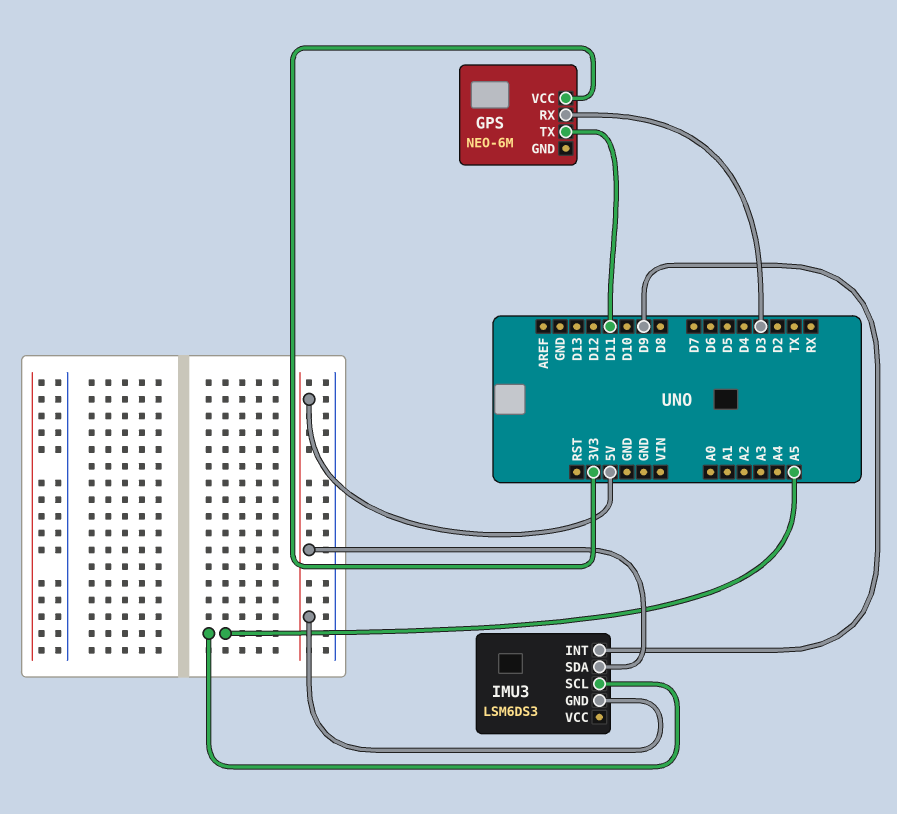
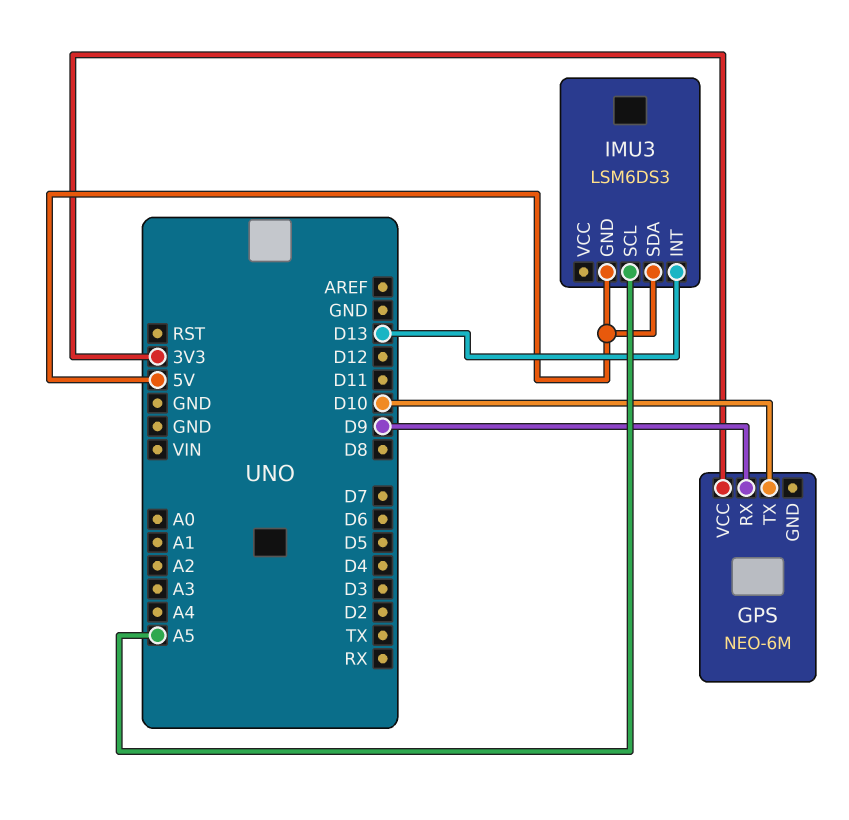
GPS pin RX: D3 -> D9
GPS pin TX: D11 -> D10
IMU3 pin INT: D9 -> D13

